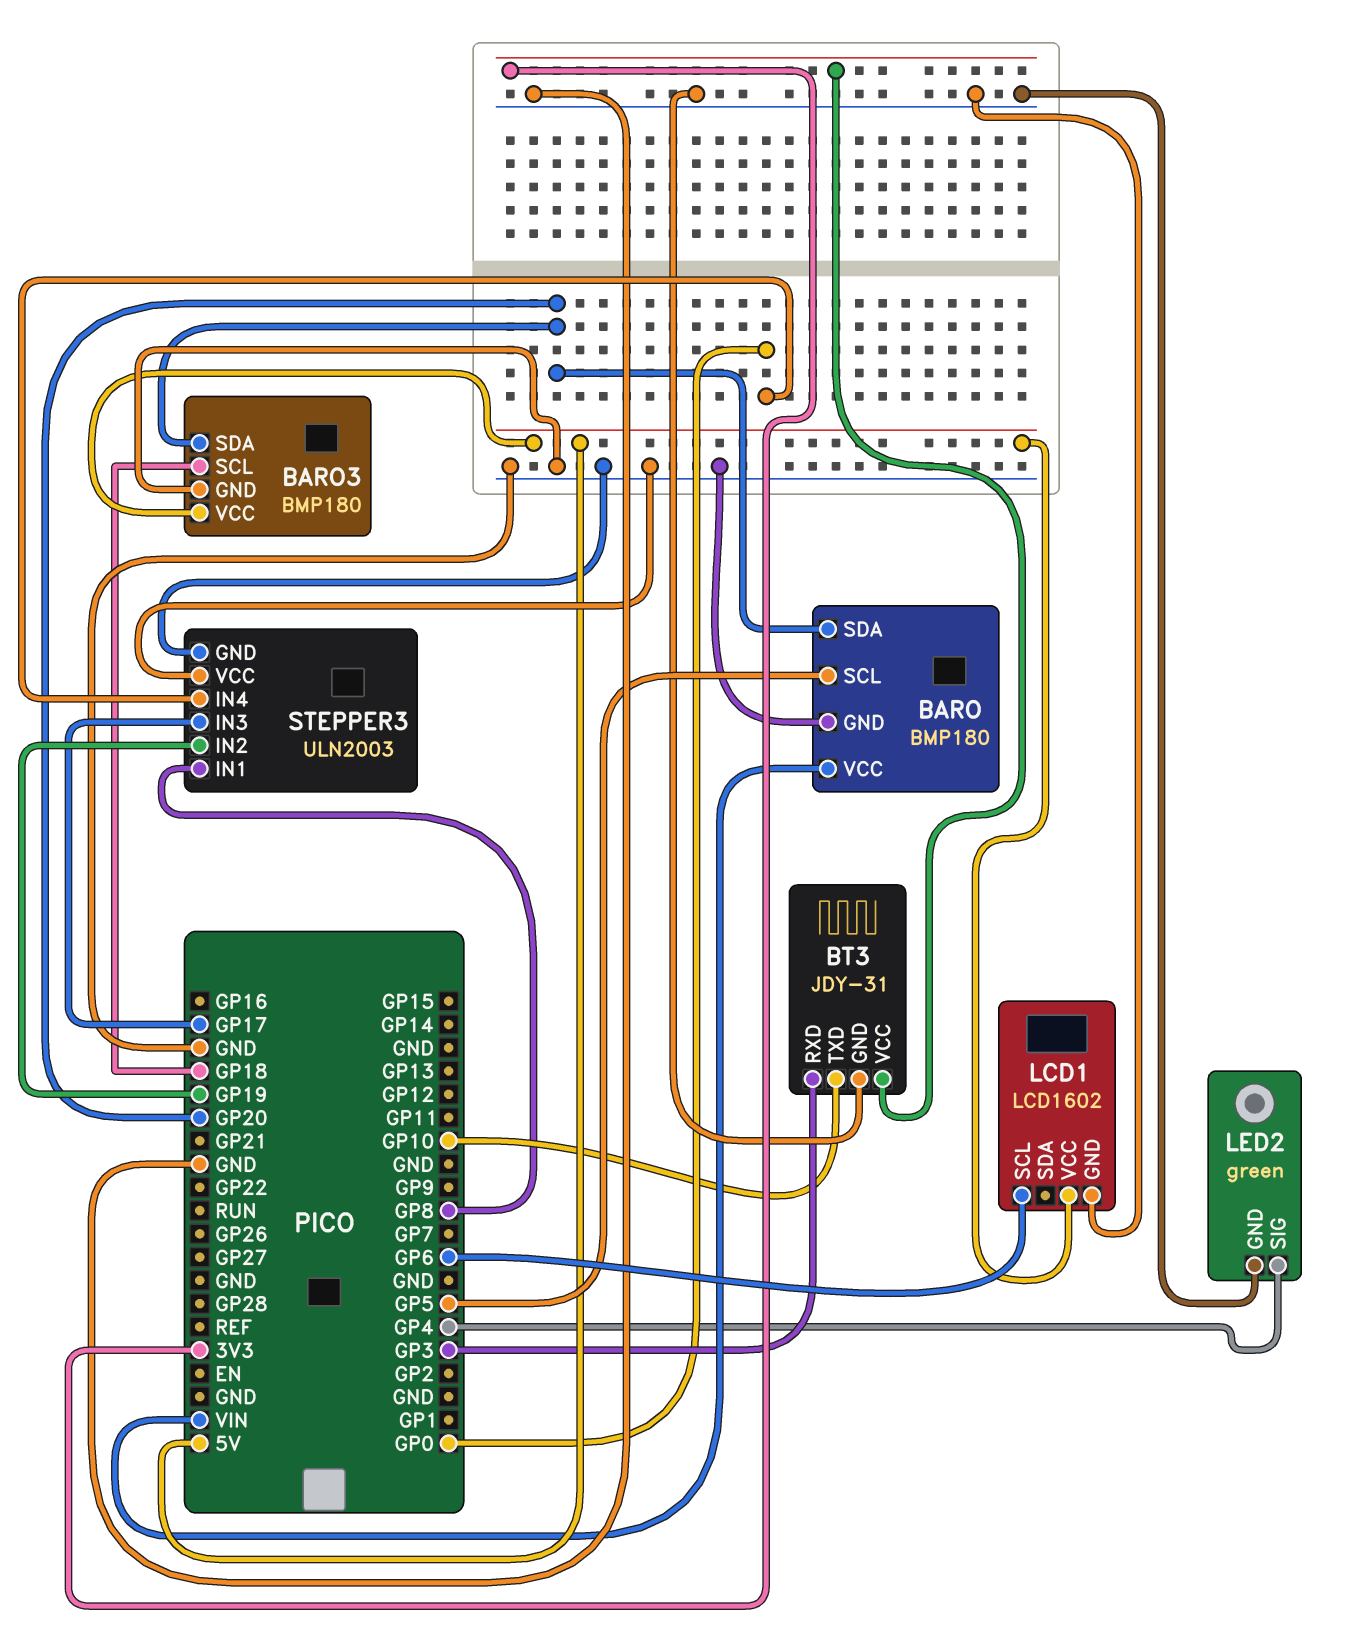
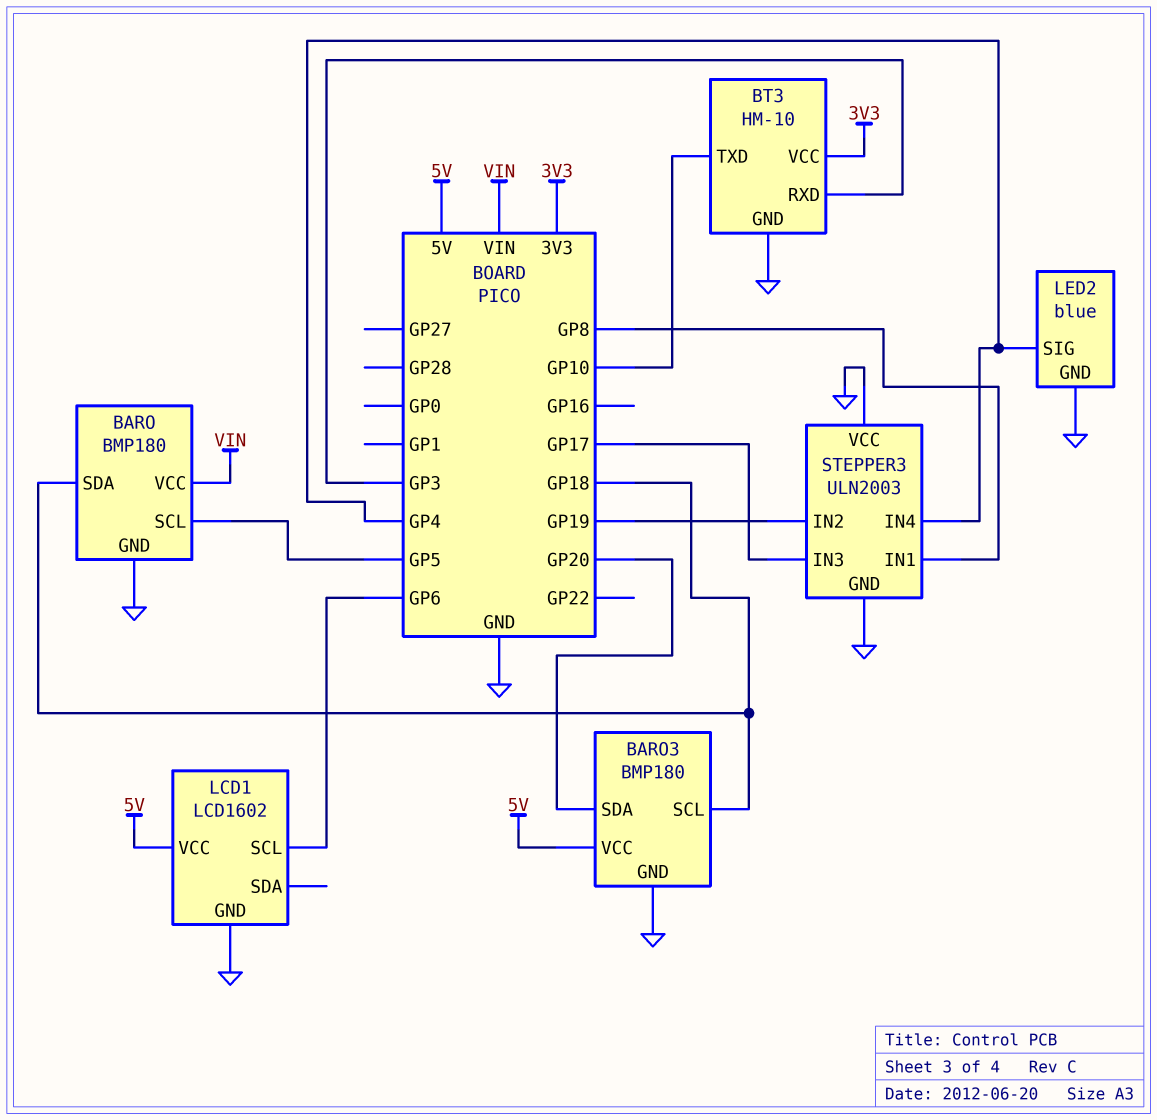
BARO pin SDA: GP20 -> GP18
BT3: JDY-31 -> HM-10
LED2: green -> blue
STEPPER3 pin IN4: GP0 -> GP4

